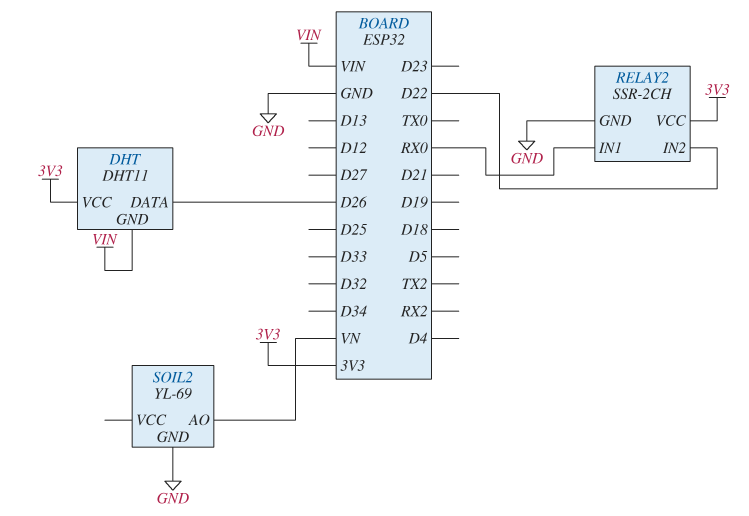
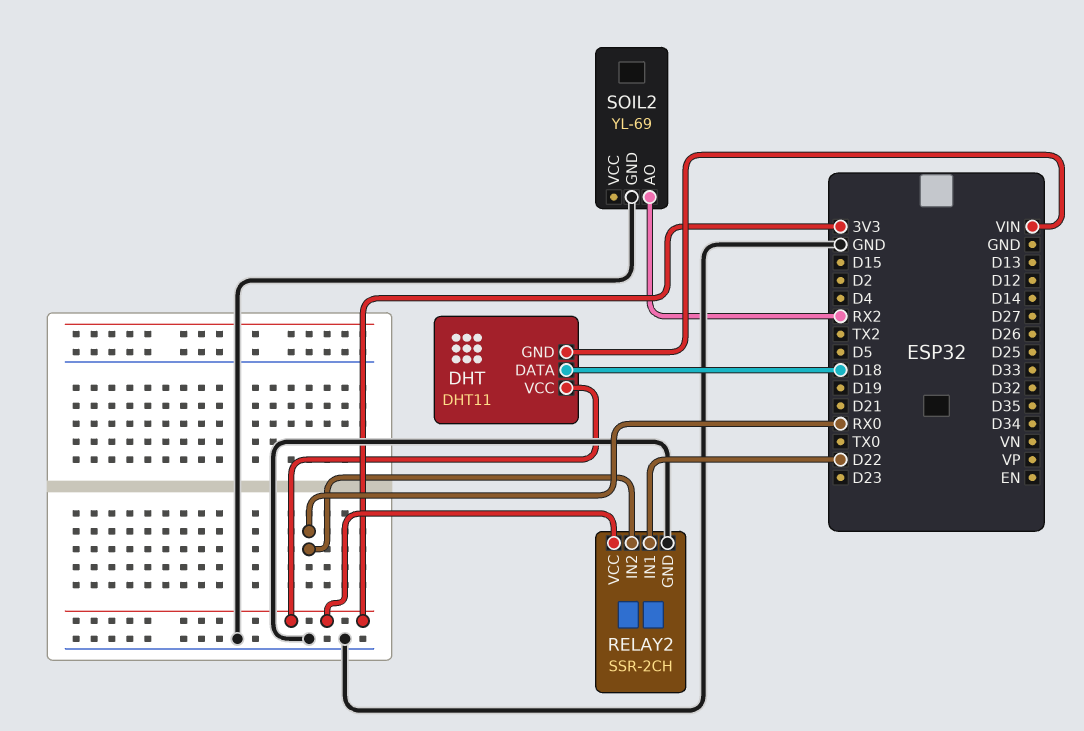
DHT pin DATA: D26 -> D18
RELAY2 pin IN1: RX0 -> D22
RELAY2 pin IN2: D22 -> RX0
SOIL2 pin AO: VN -> RX2

